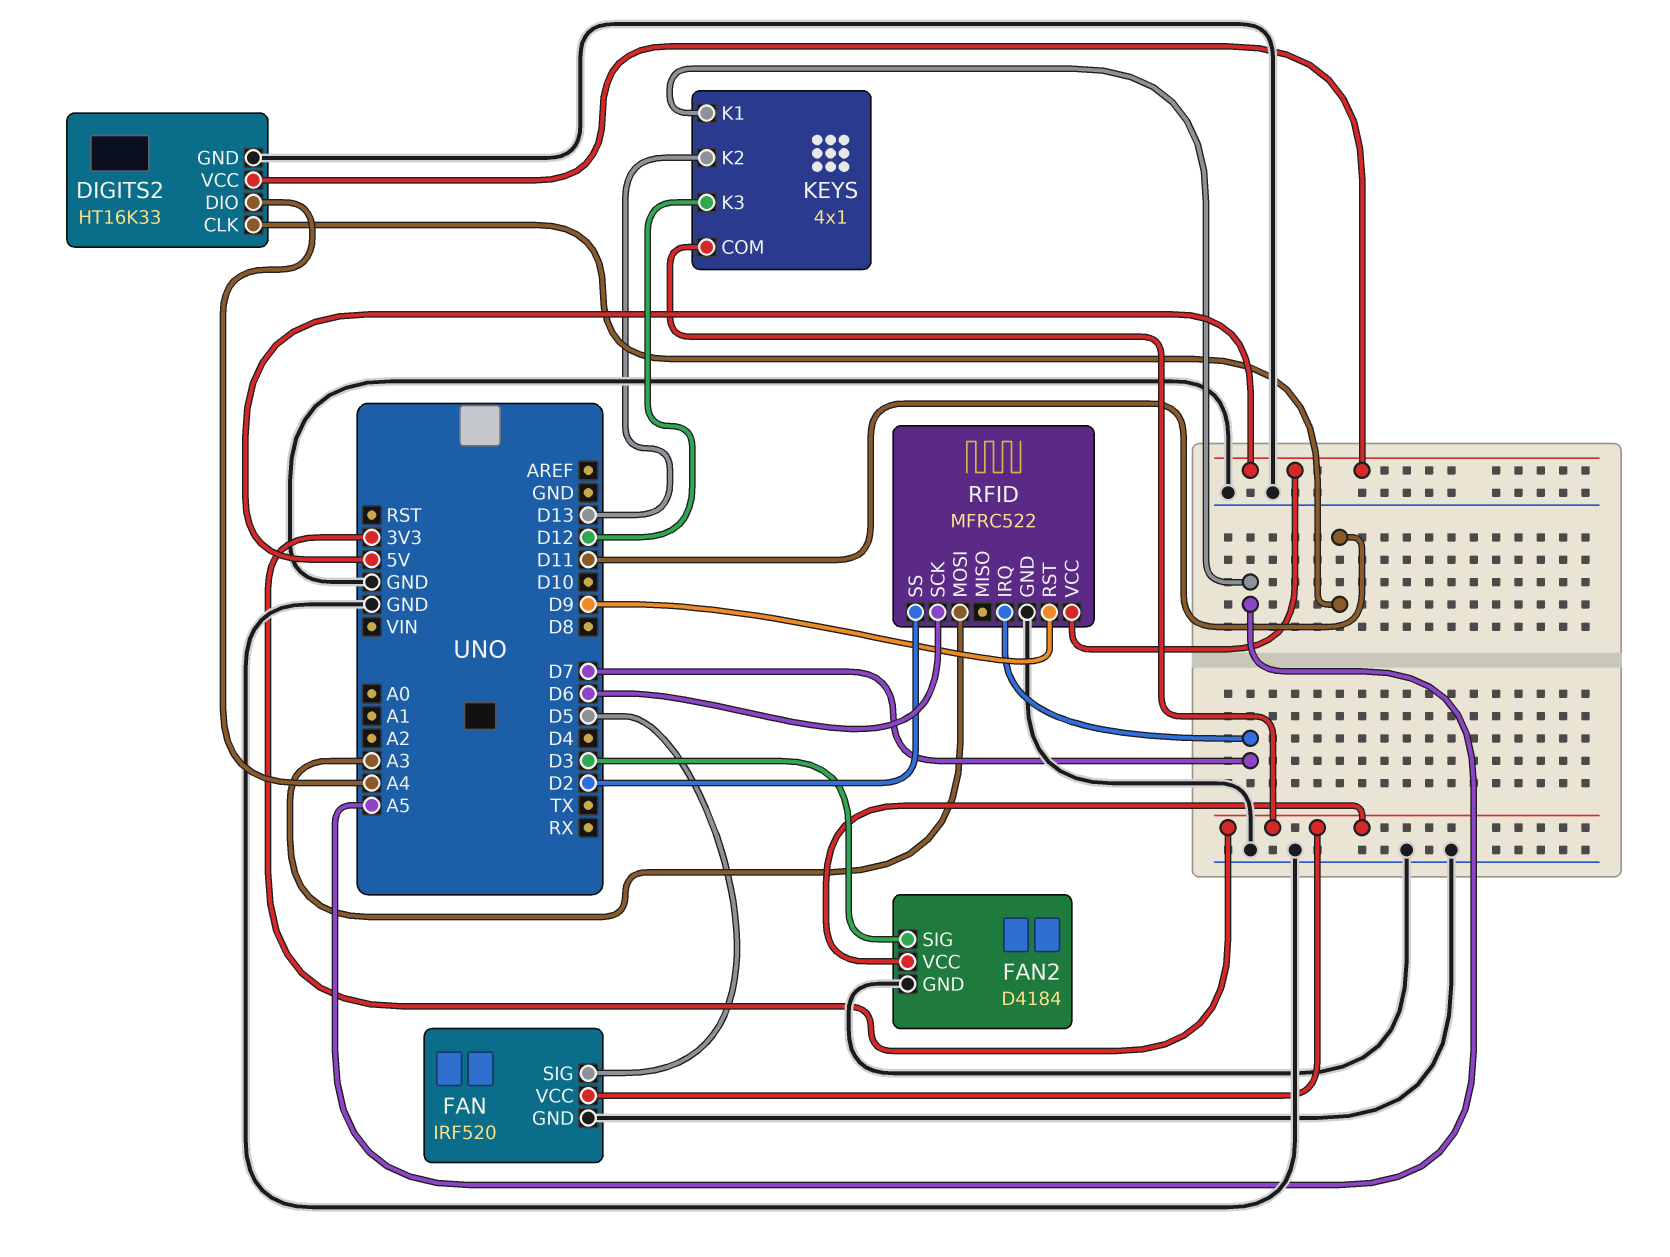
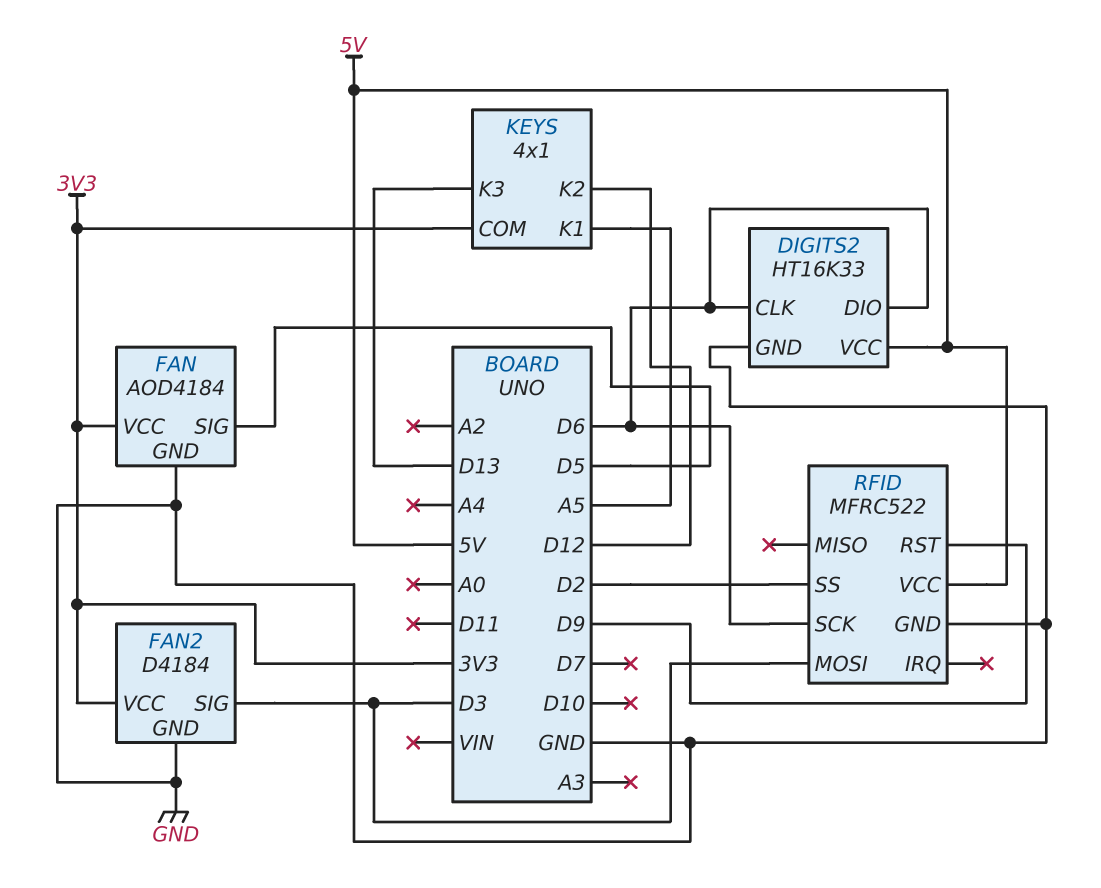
DIGITS2 pin CLK: D11 -> D6
DIGITS2 pin DIO: A4 -> D6
FAN: IRF520 -> AOD4184
KEYS pin K2: D13 -> D12
KEYS pin K3: D12 -> D13
RFID pin IRQ: D7 -> none
RFID pin MOSI: A3 -> D3

